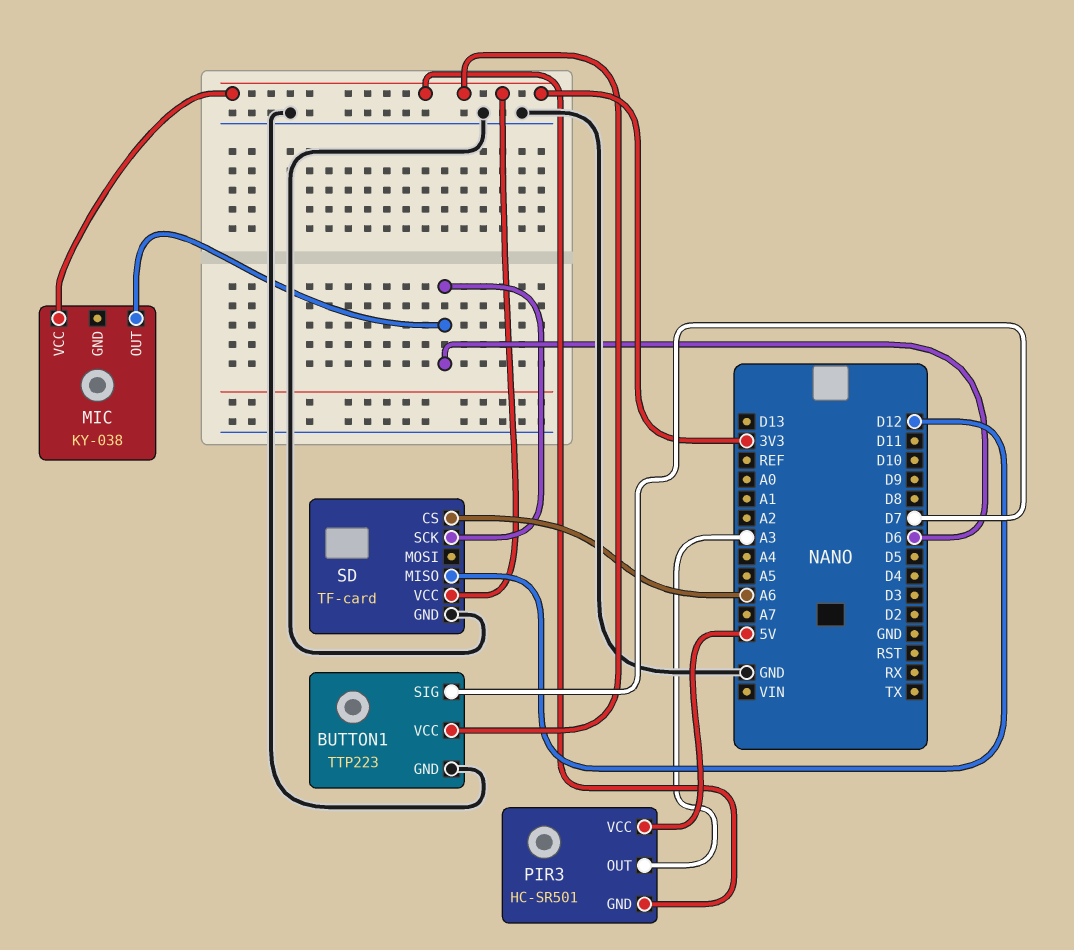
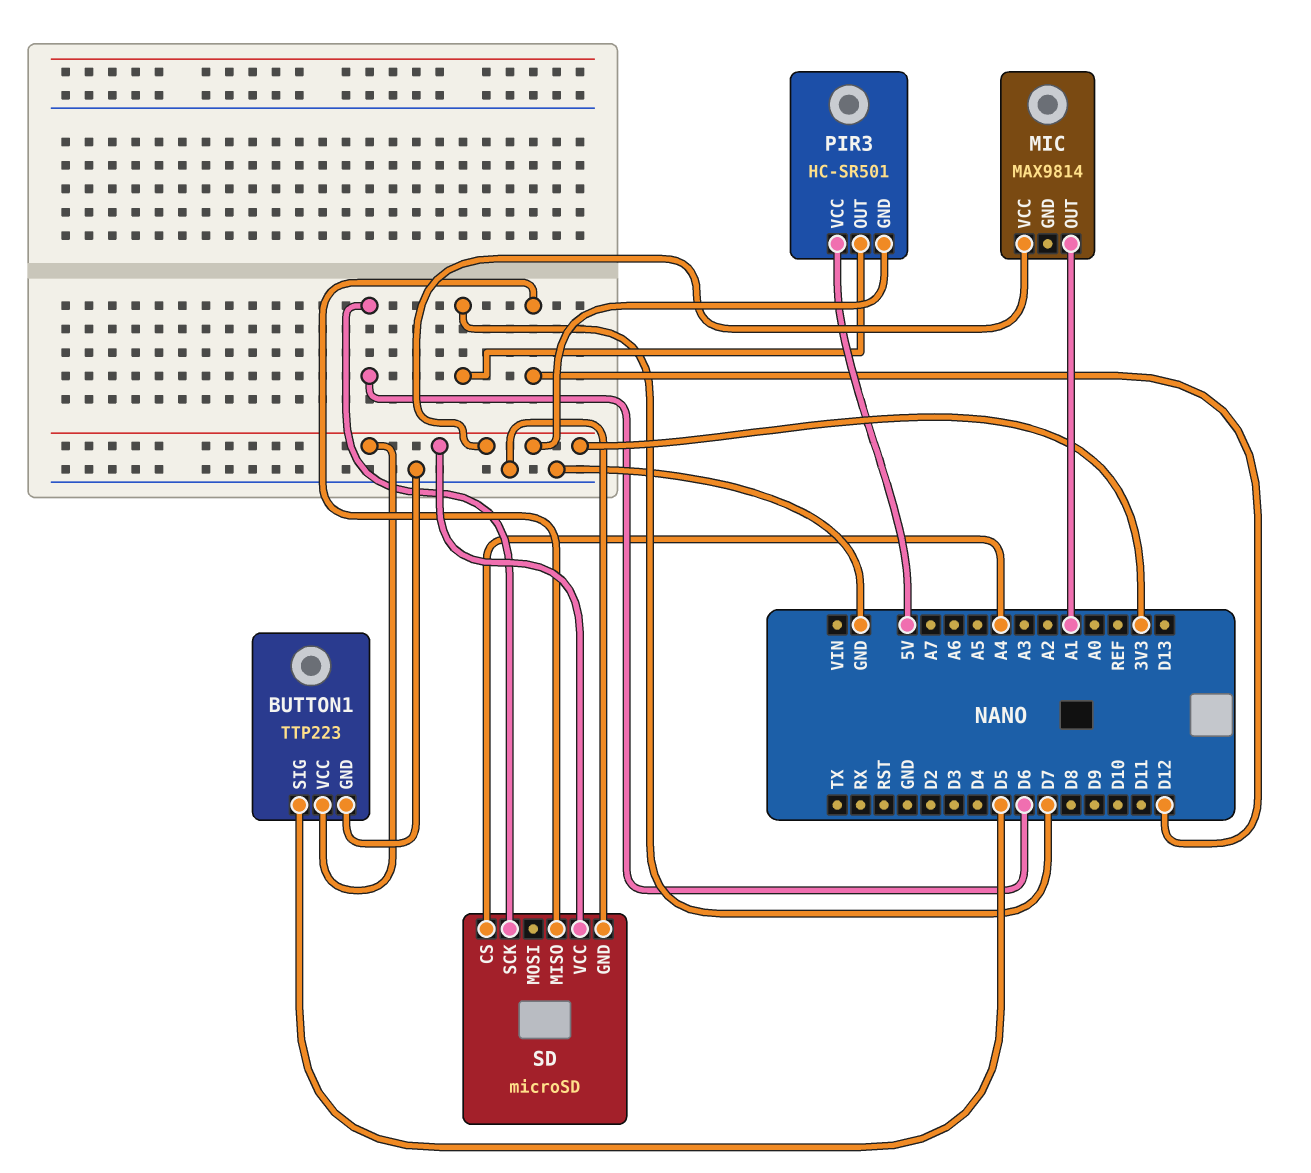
BUTTON1 pin SIG: D7 -> D5
MIC: KY-038 -> MAX9814
MIC pin OUT: D6 -> A1
PIR3 pin OUT: A3 -> D7
SD: TF-card -> microSD
SD pin CS: A6 -> A4

